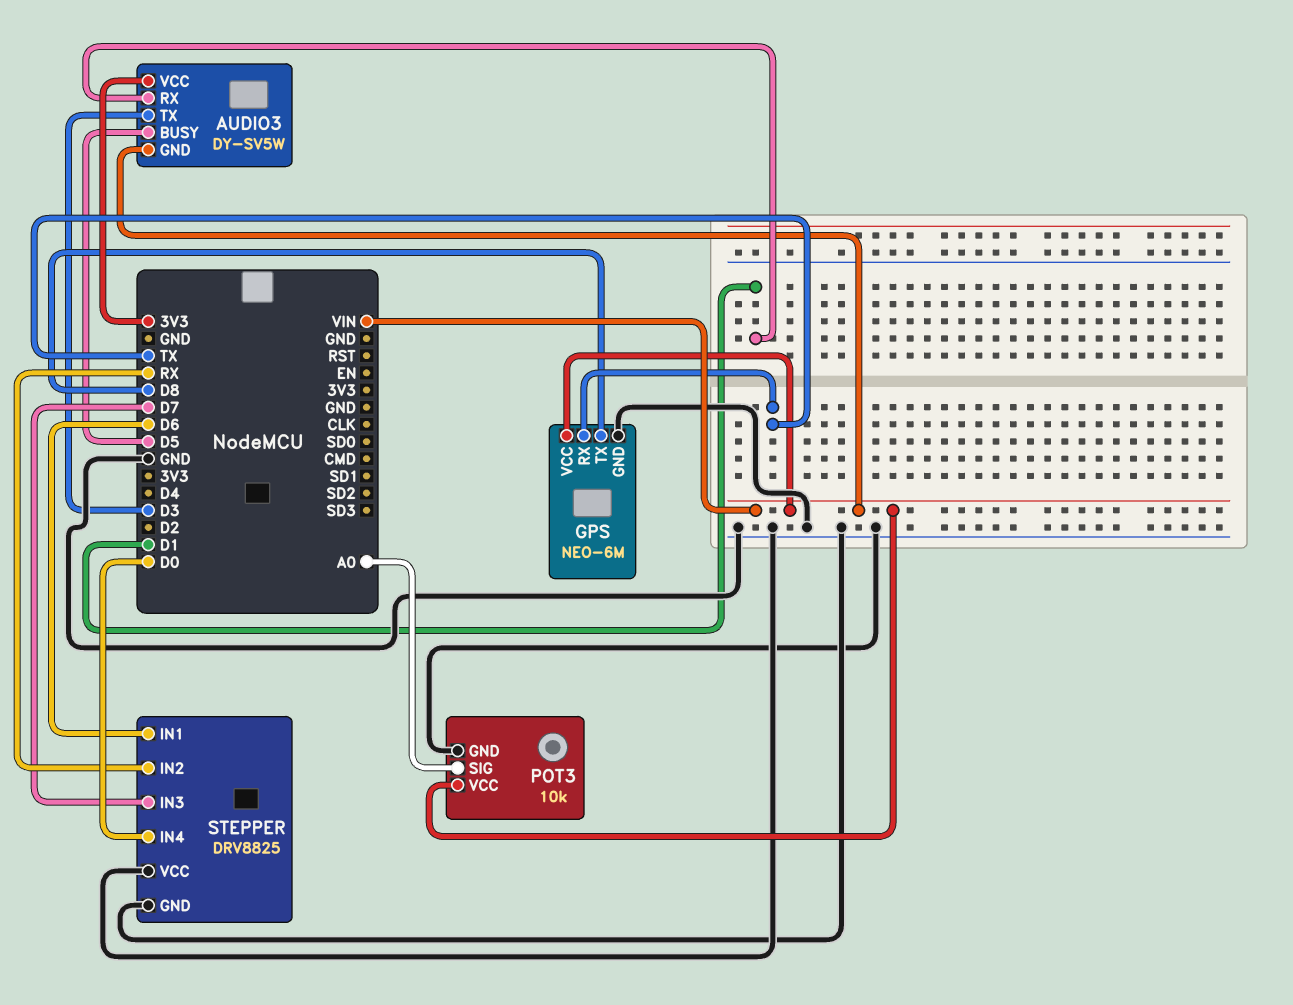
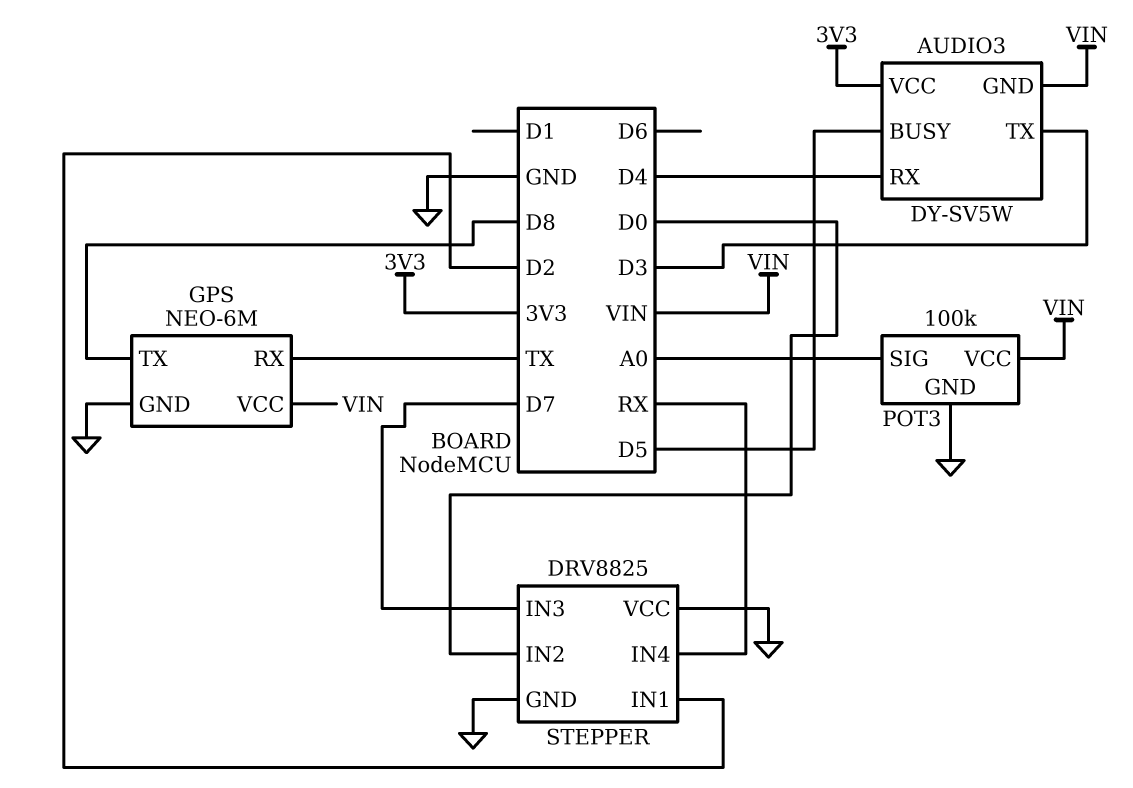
AUDIO3 pin RX: D1 -> D4
POT3: 10k -> 100k
STEPPER pin IN1: D6 -> D2
STEPPER pin IN2: RX -> D0
STEPPER pin IN4: D0 -> RX

